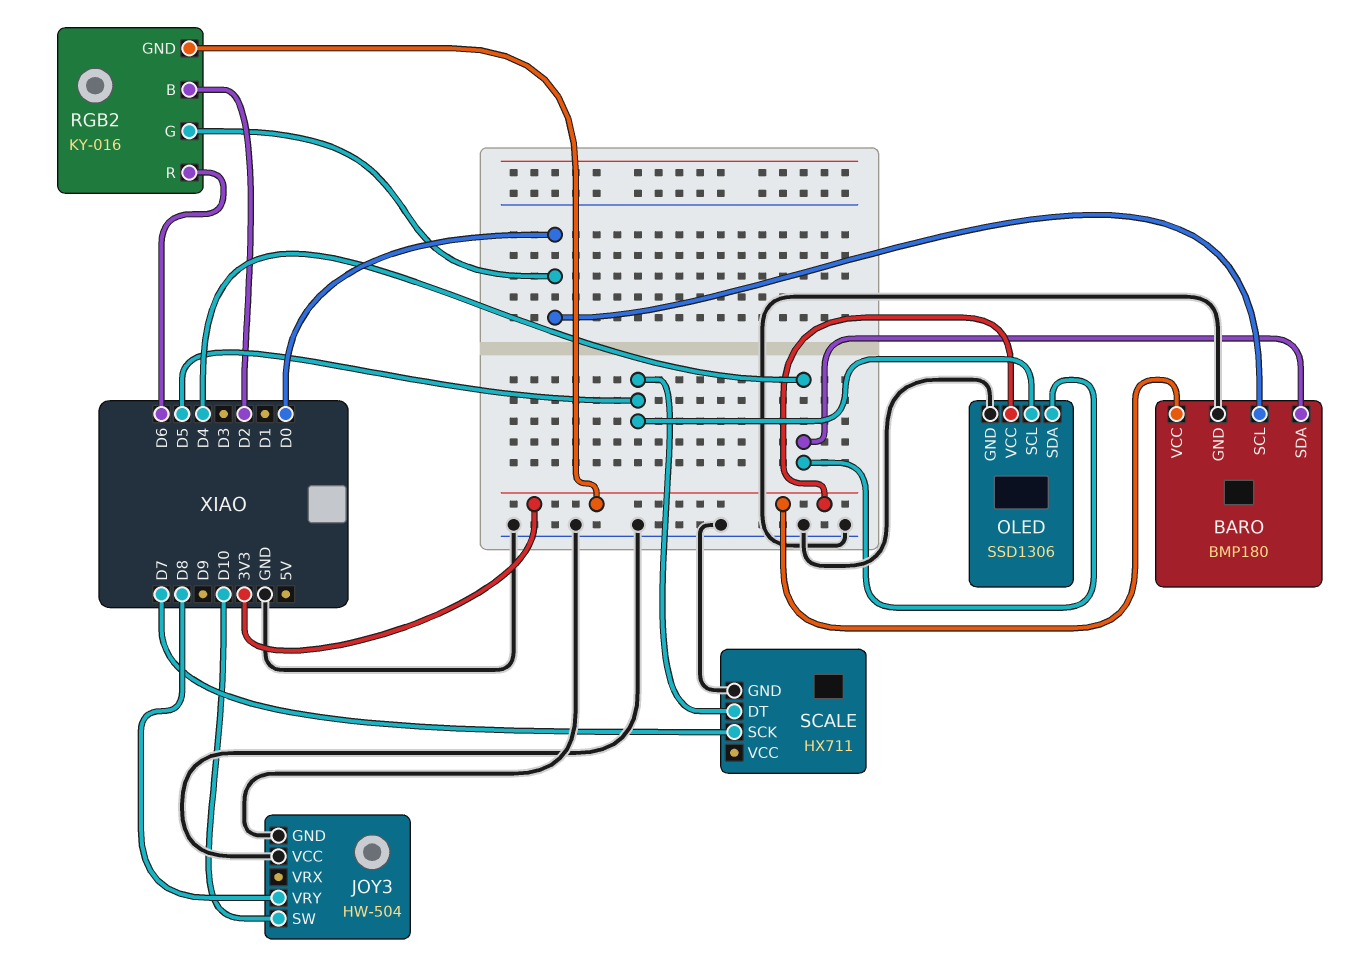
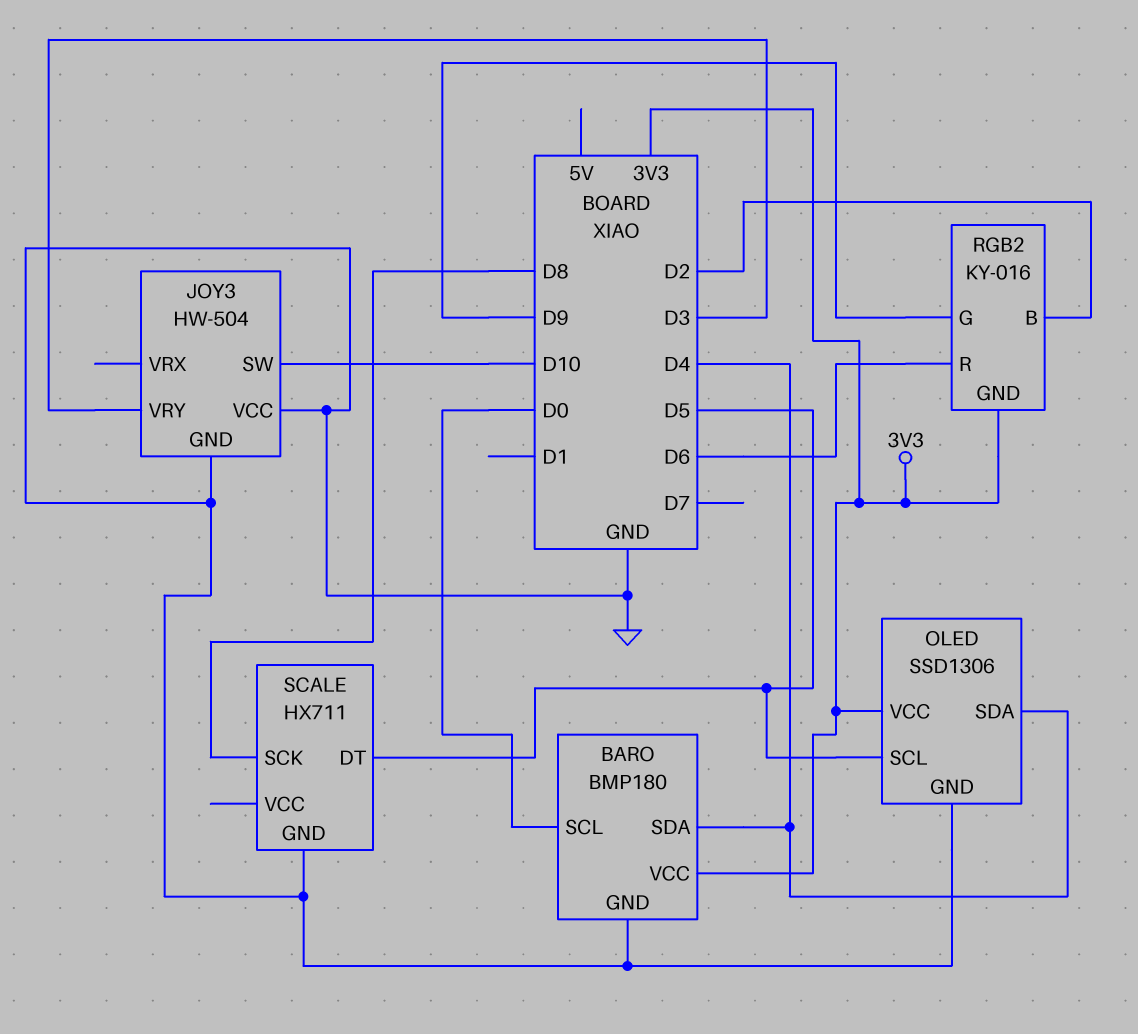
JOY3 pin VRY: D8 -> D3
RGB2 pin G: D0 -> D9
SCALE pin SCK: D7 -> D8

